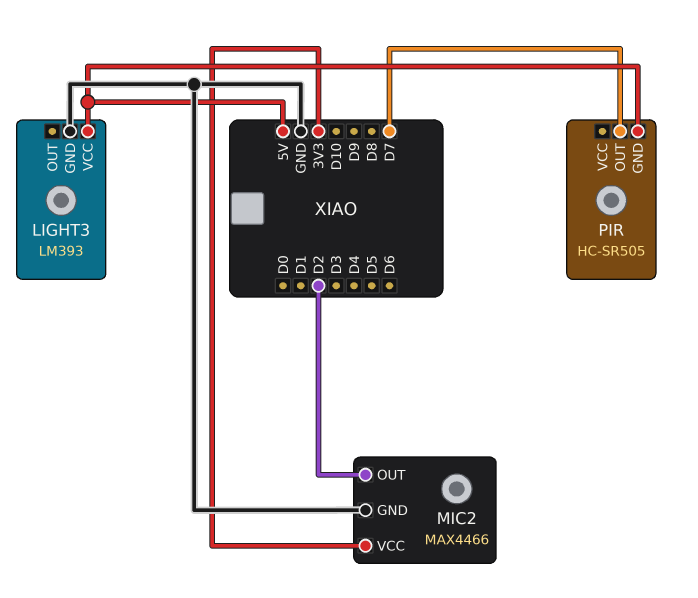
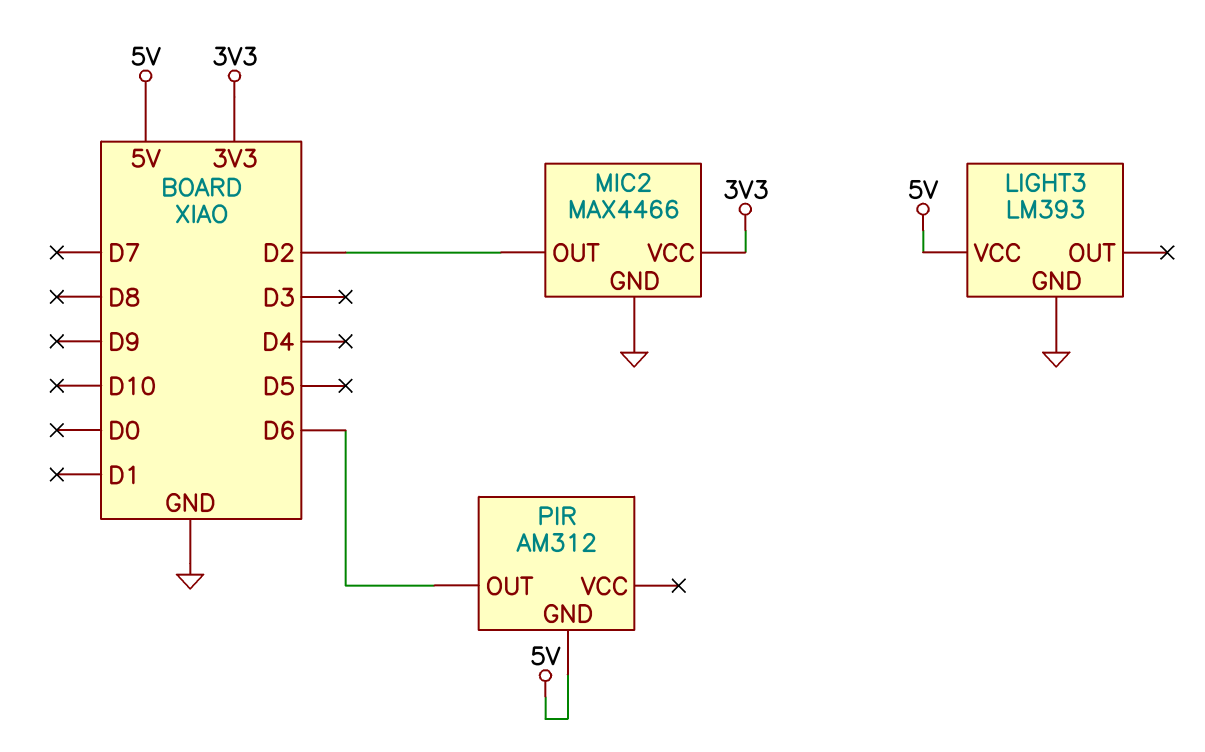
PIR: HC-SR505 -> AM312
PIR pin OUT: D7 -> D6

